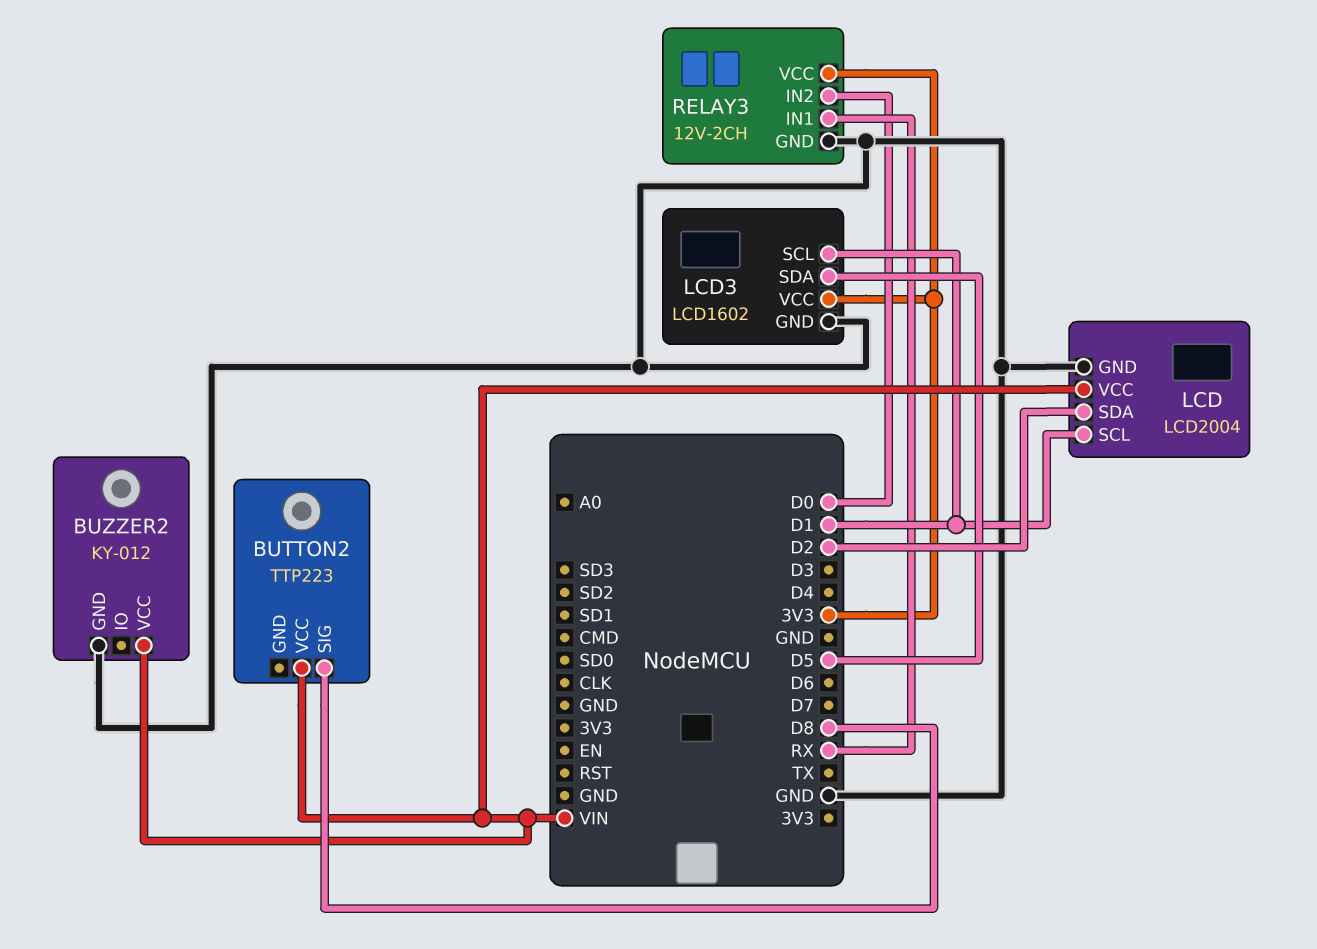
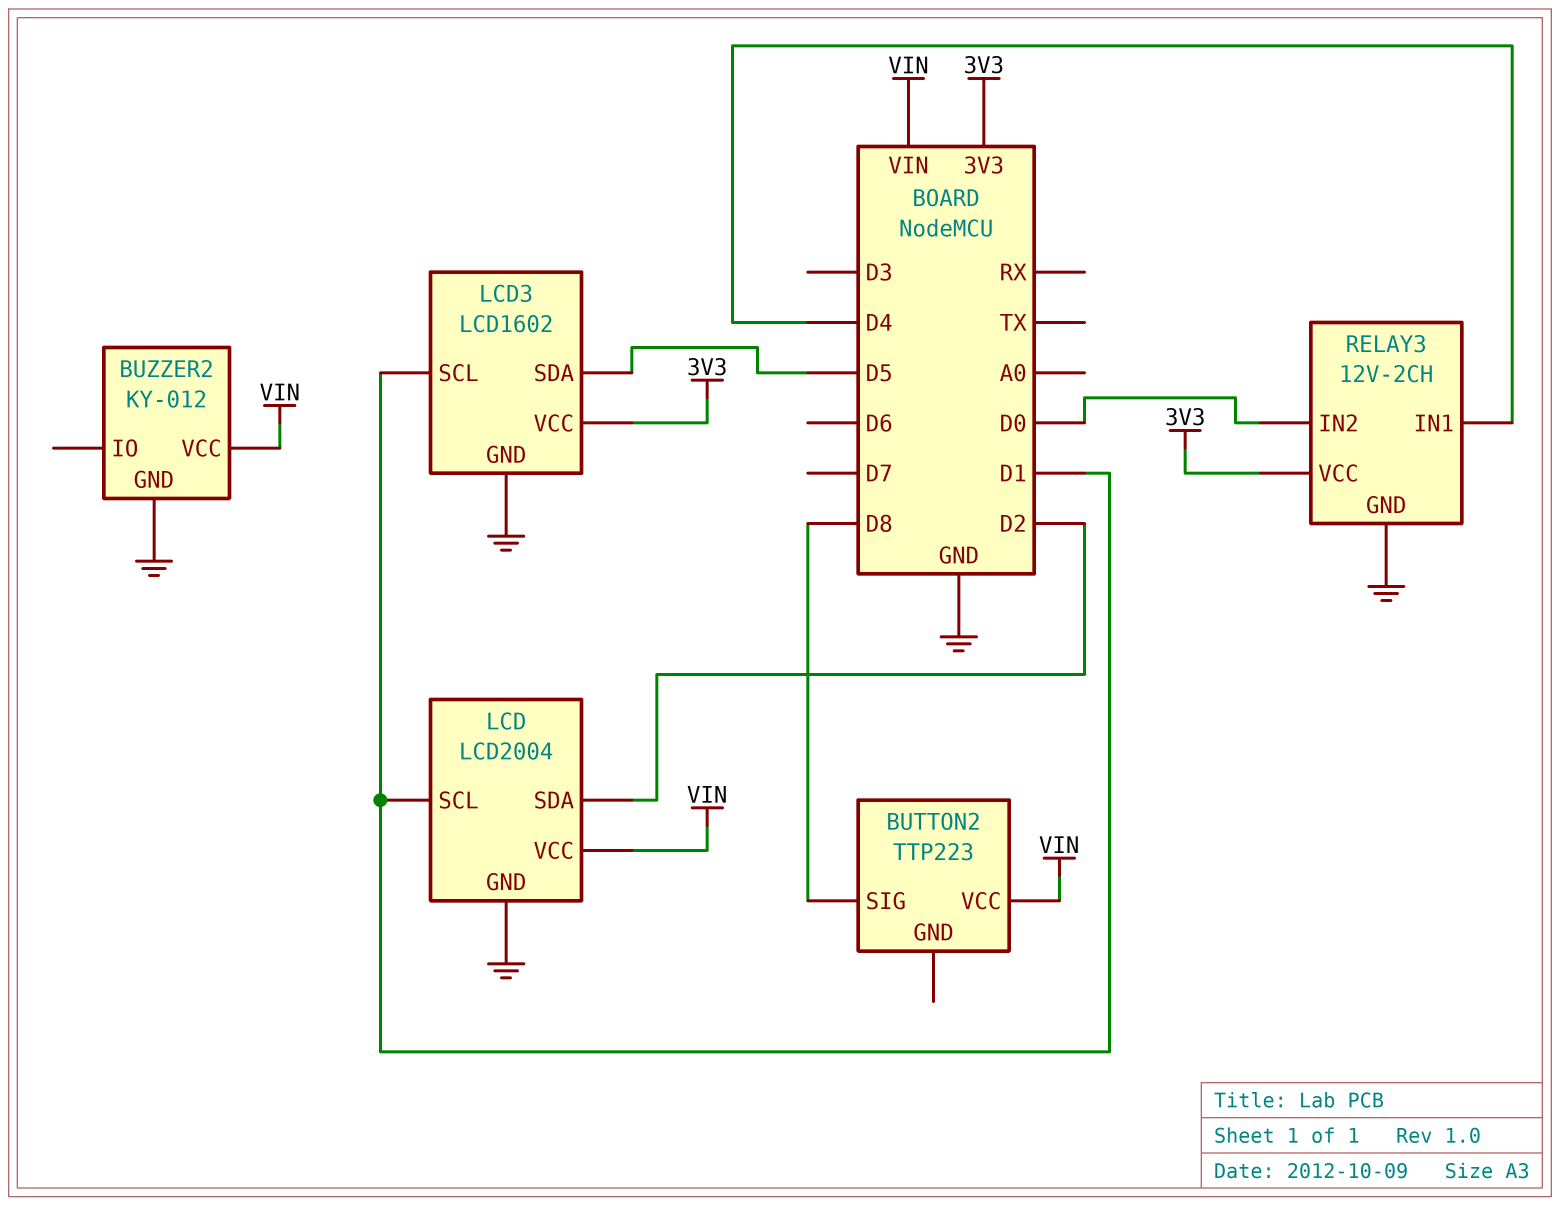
RELAY3 pin IN1: RX -> D4

